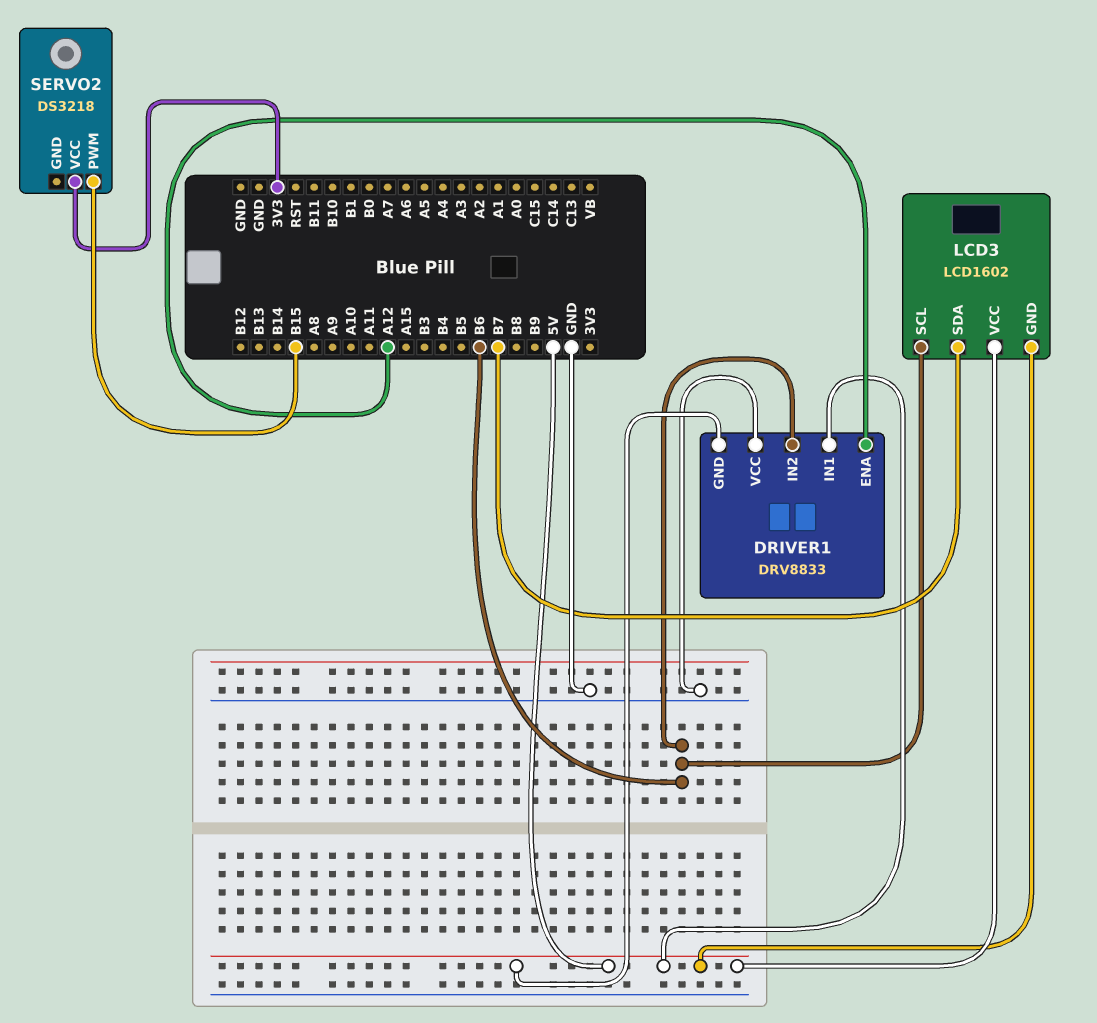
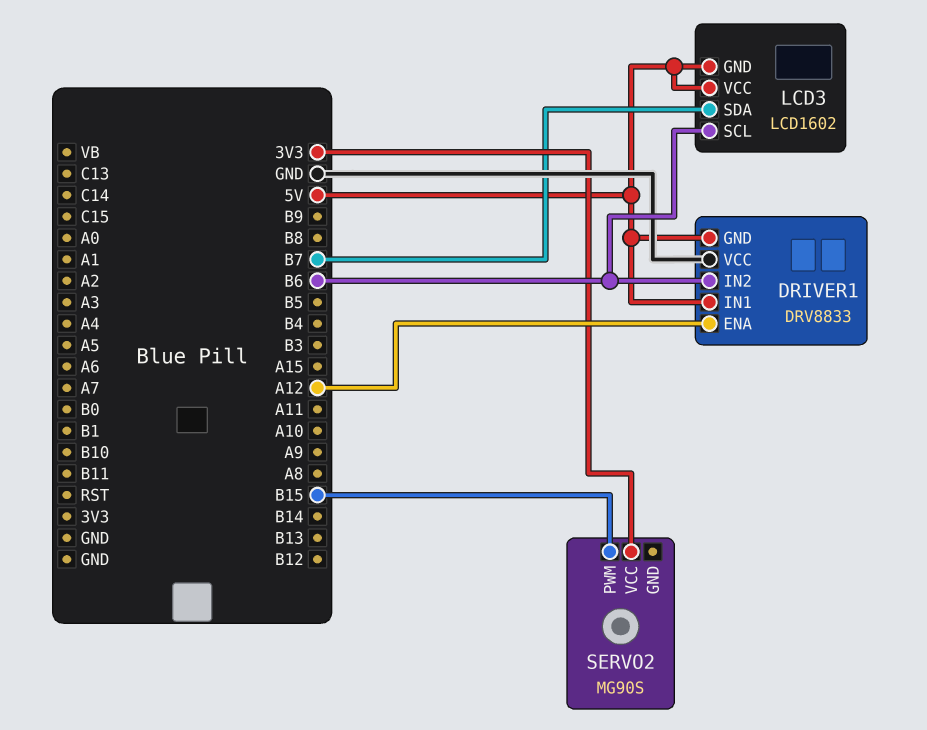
SERVO2: DS3218 -> MG90S

